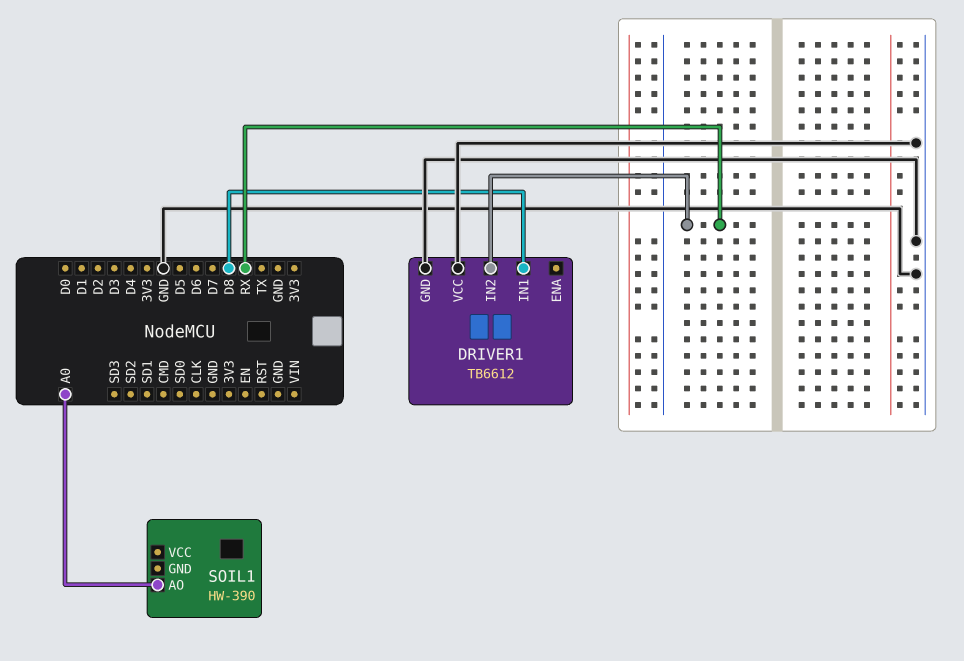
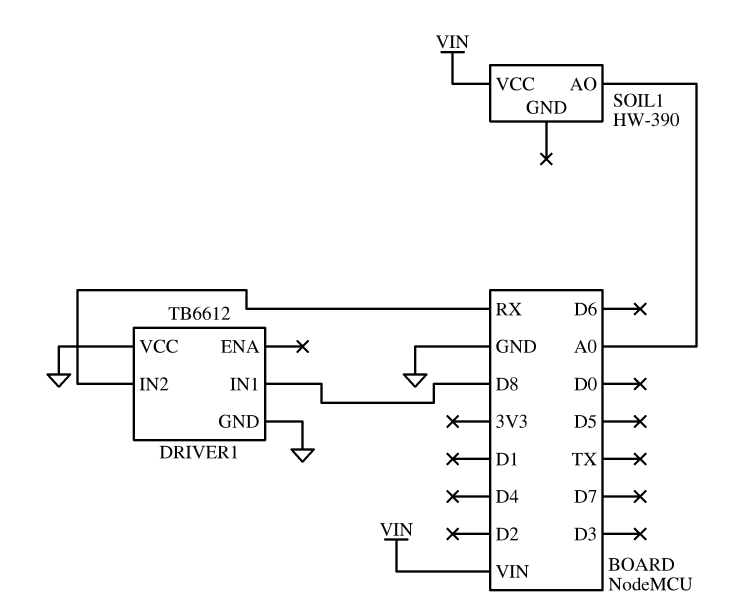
SOIL1 pin VCC: none -> VIN

